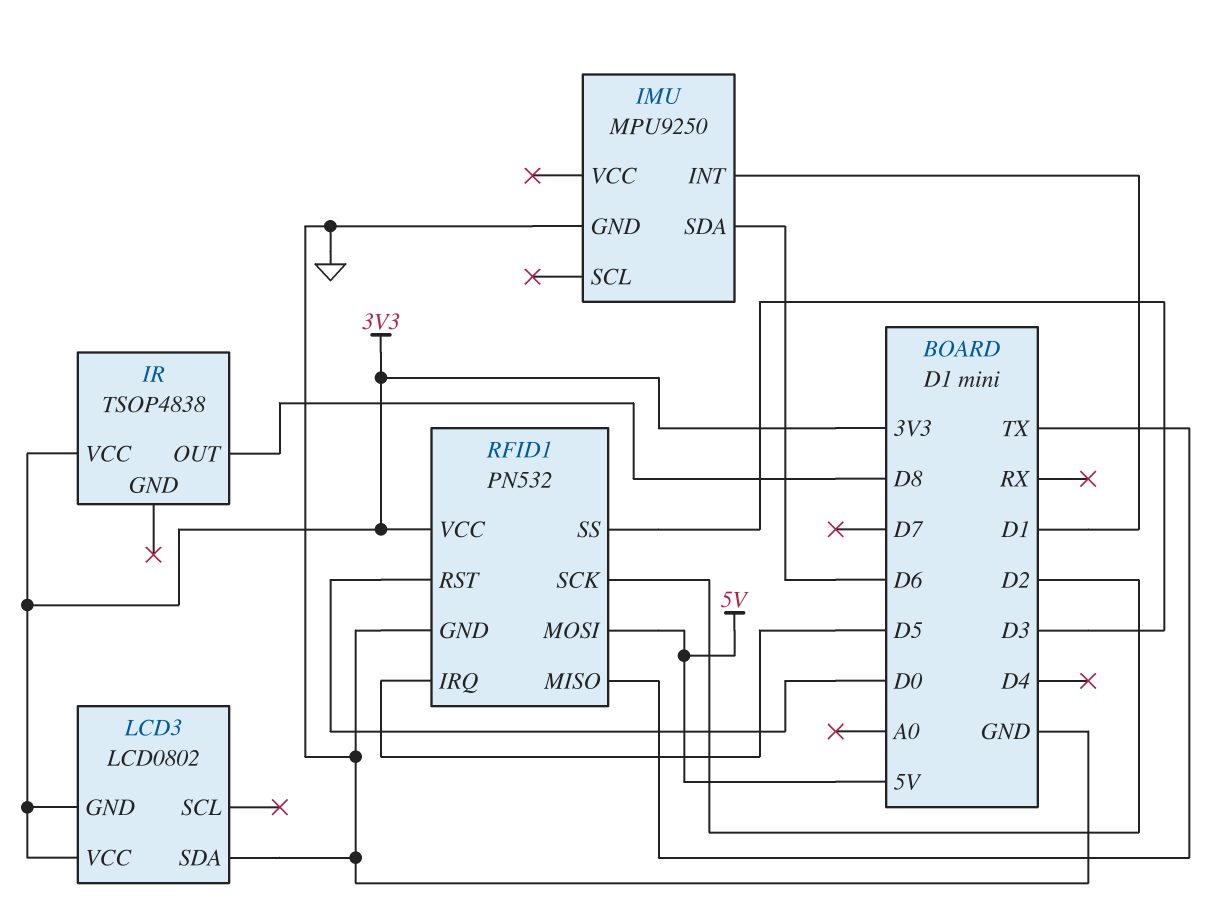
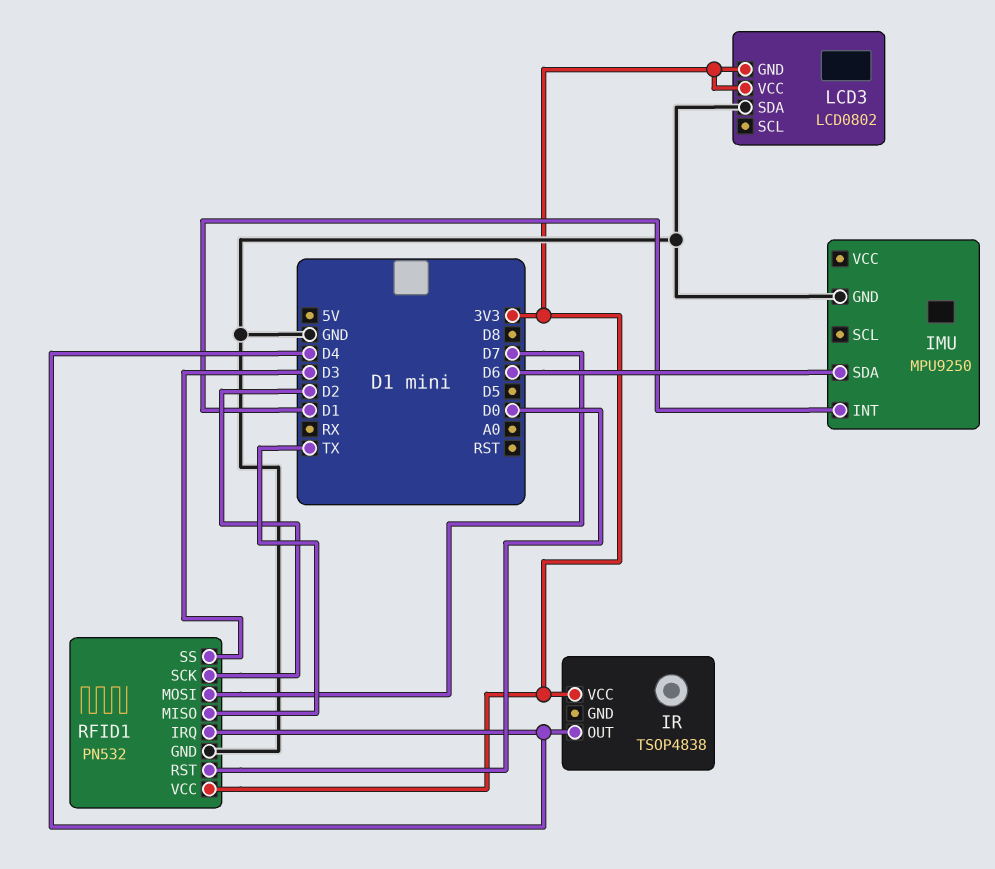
IR pin OUT: D8 -> D4
RFID1 pin IRQ: D5 -> D4
RFID1 pin MOSI: 5V -> D7

